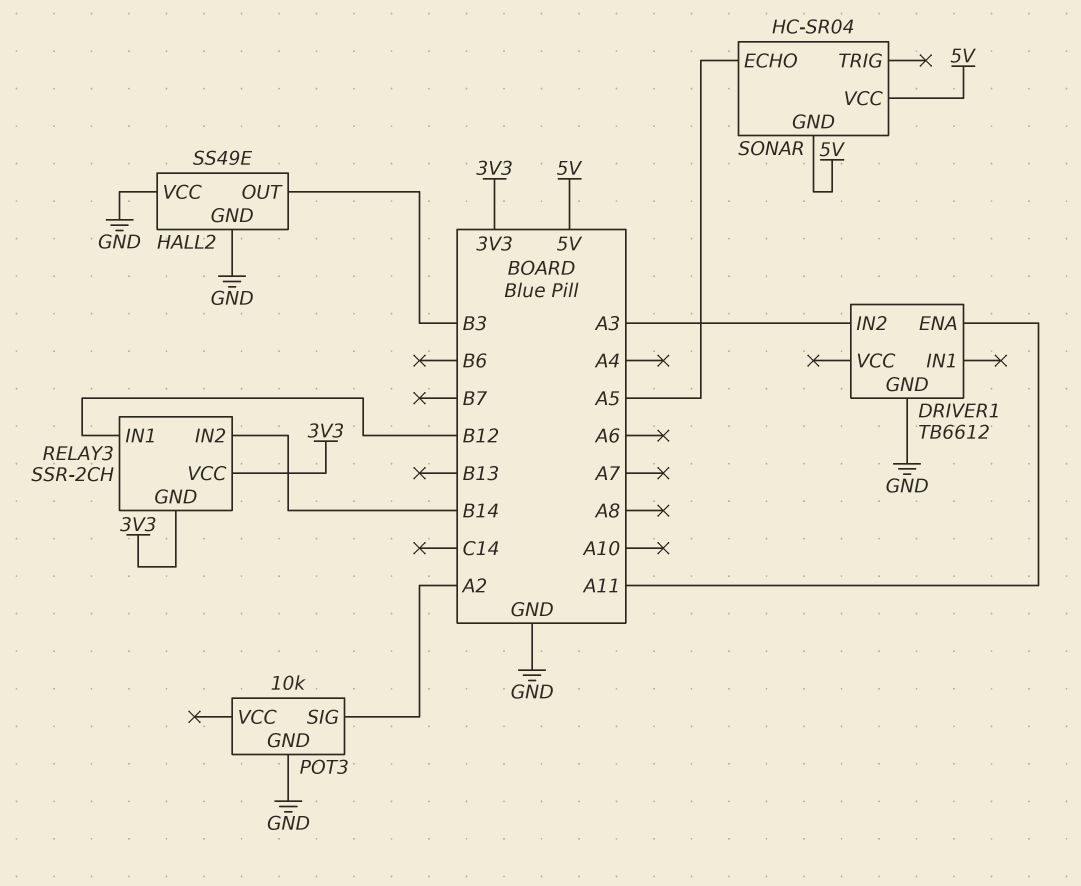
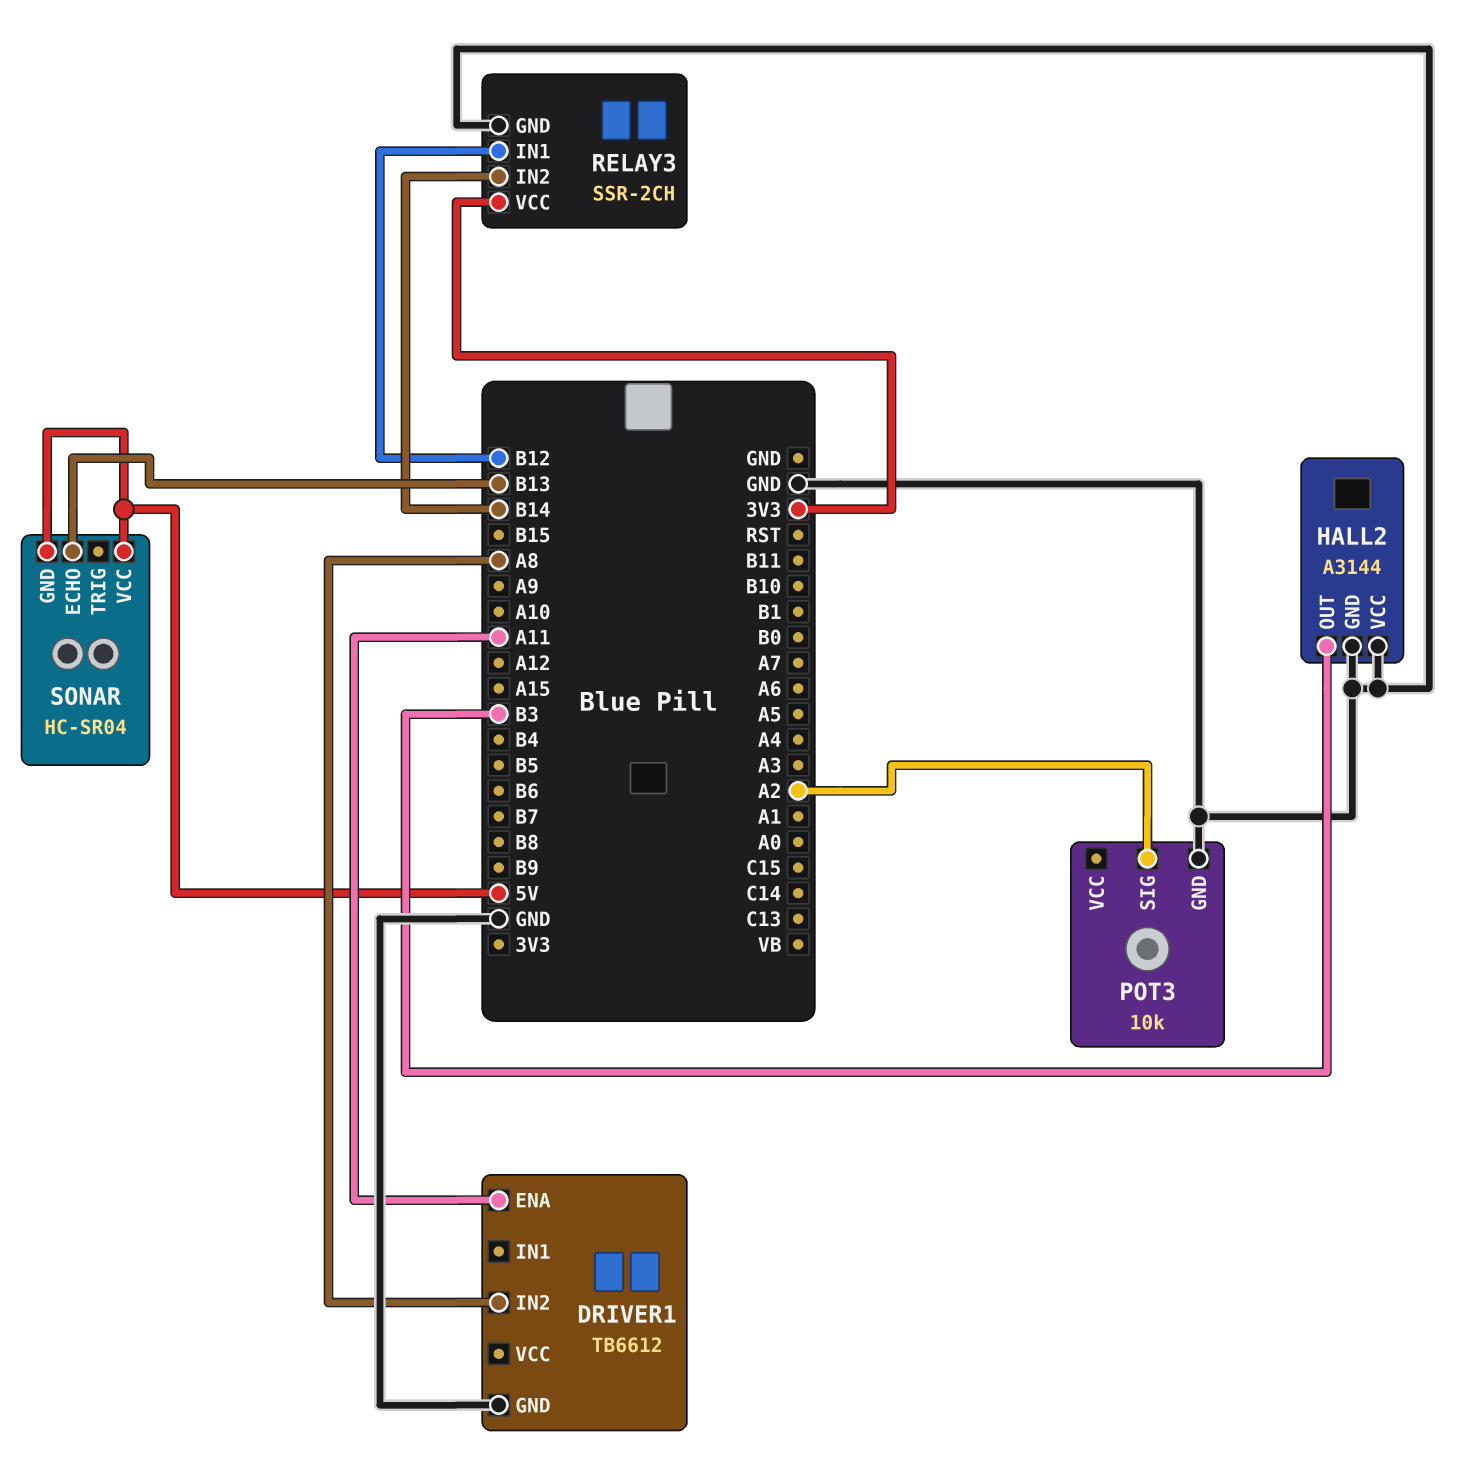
DRIVER1 pin IN2: A3 -> A8
HALL2: SS49E -> A3144
RELAY3 pin GND: 3V3 -> GND
SONAR pin ECHO: A5 -> B13

